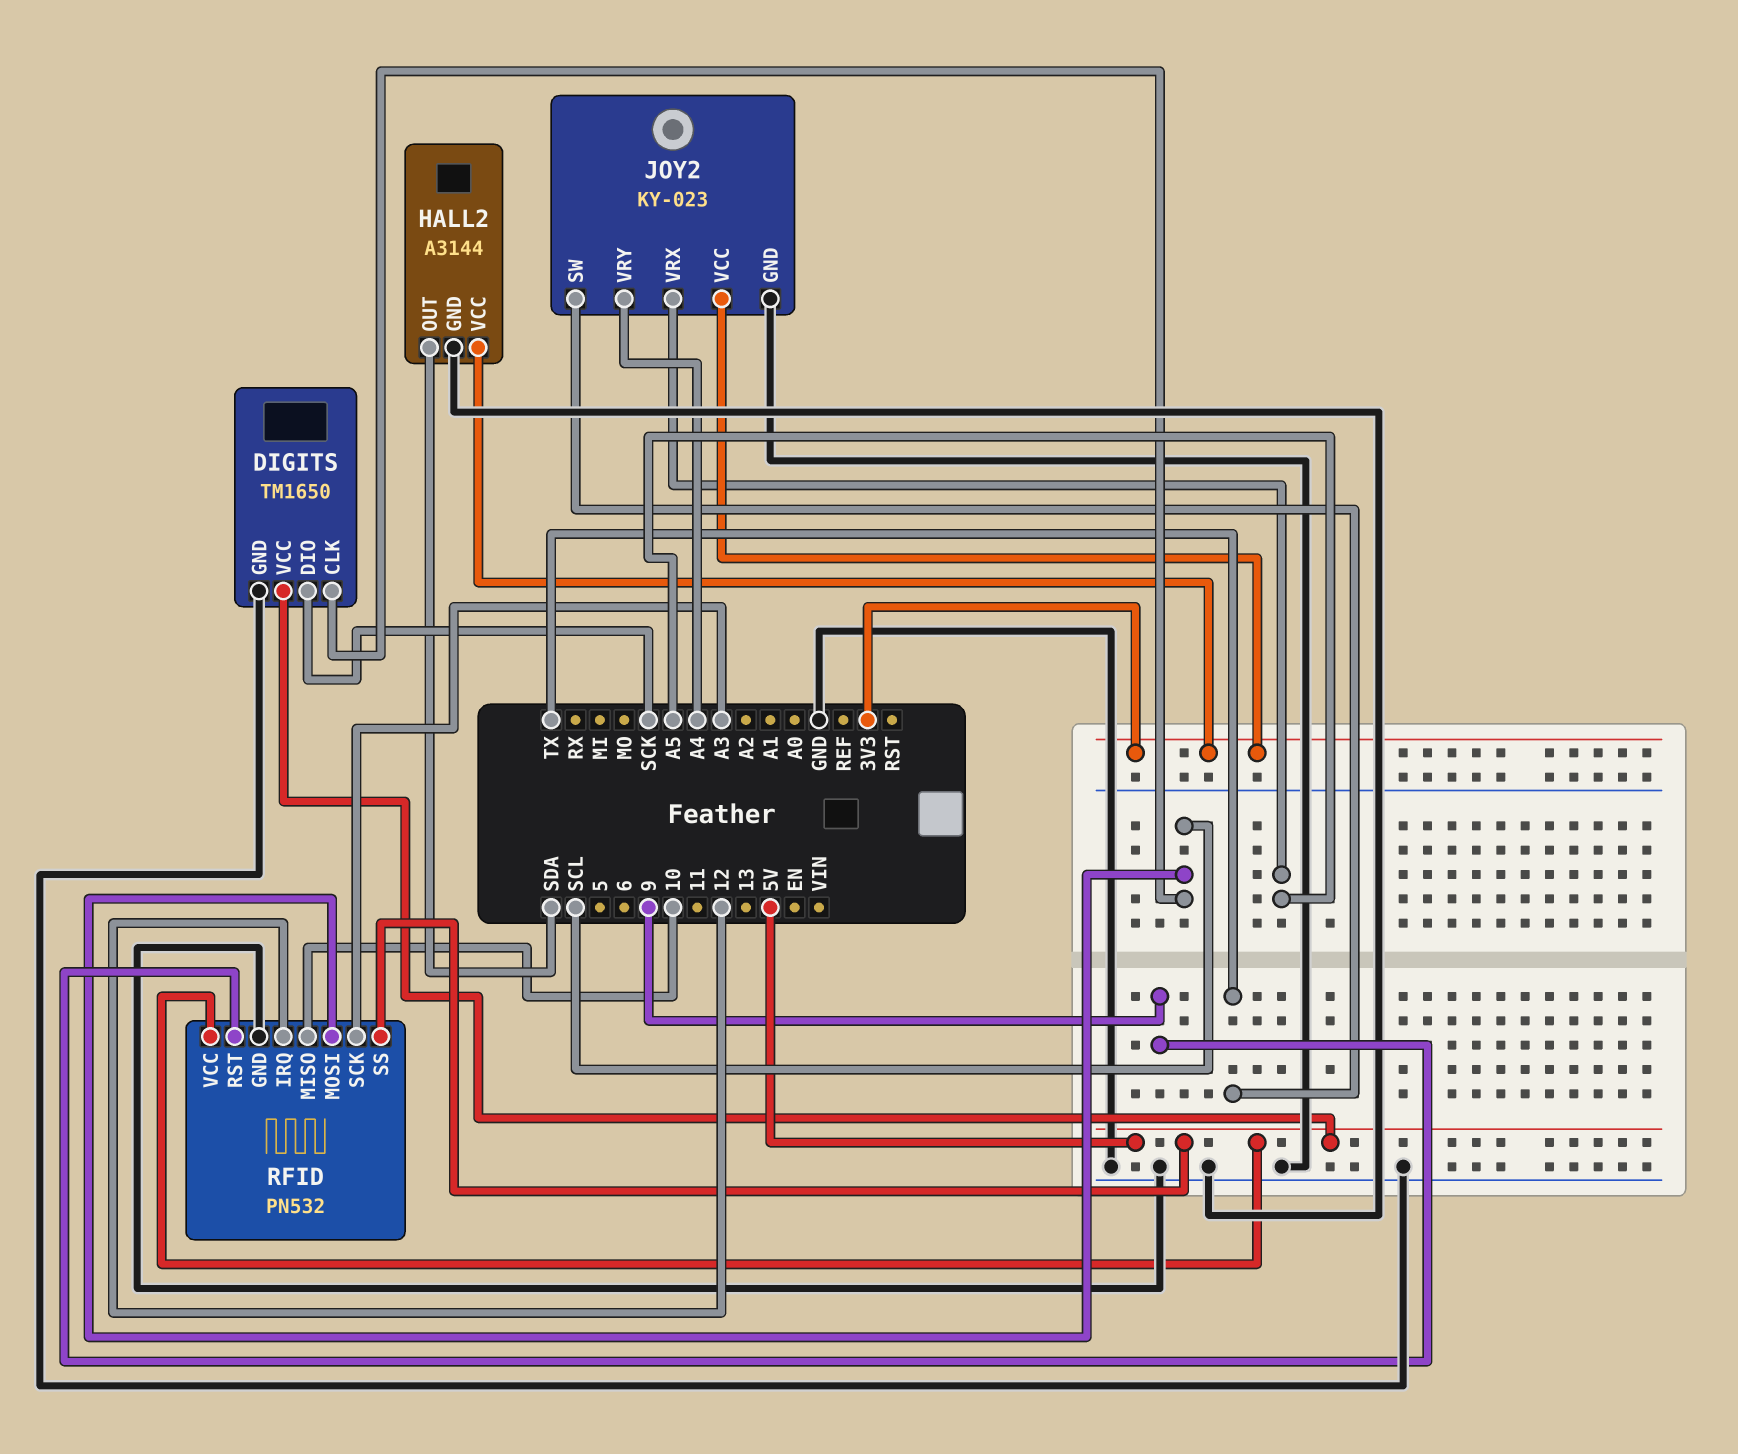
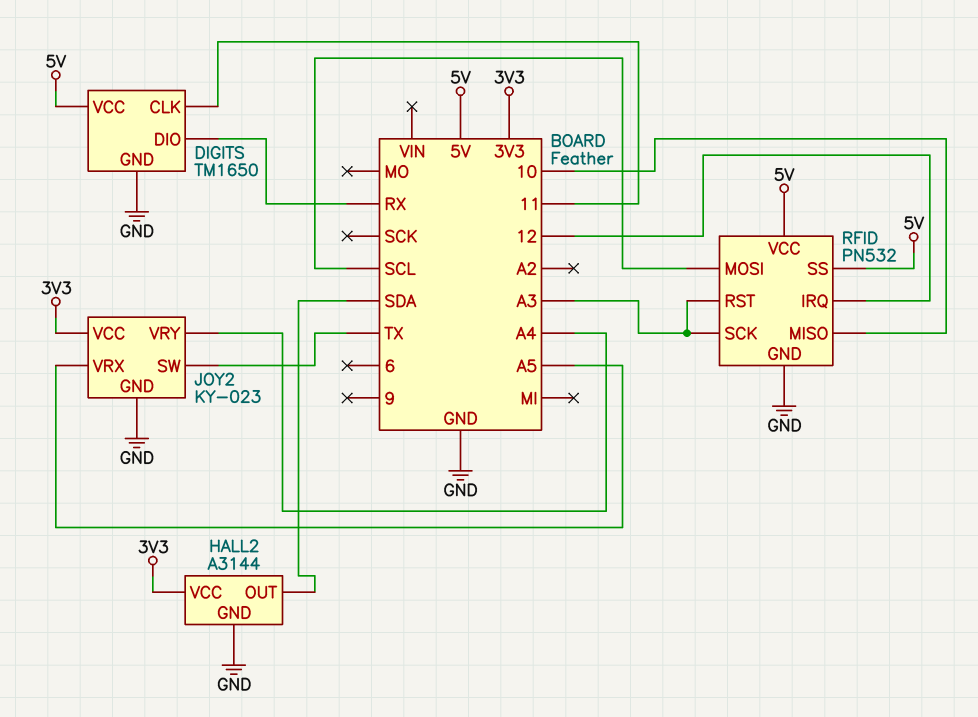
DIGITS pin CLK: SCL -> 11
DIGITS pin DIO: SCK -> RX
RFID pin RST: 9 -> A3

